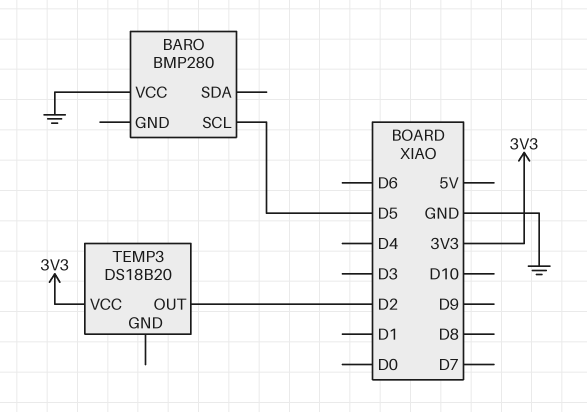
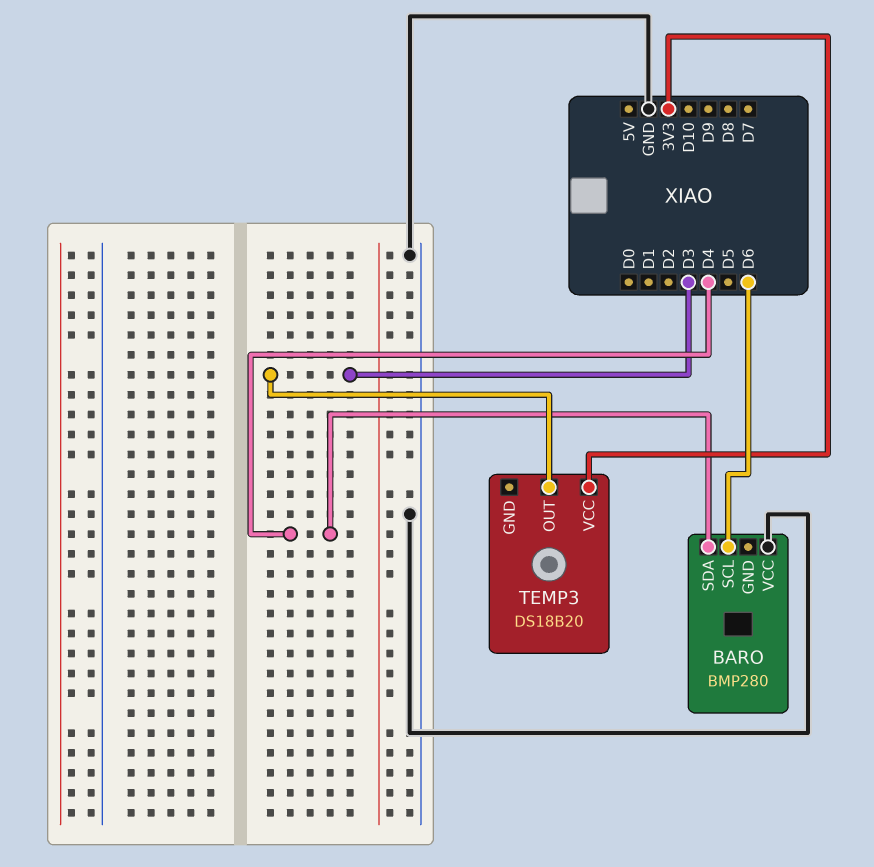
BARO pin SCL: D5 -> D6
BARO pin SDA: none -> D4
TEMP3 pin OUT: D2 -> D3

